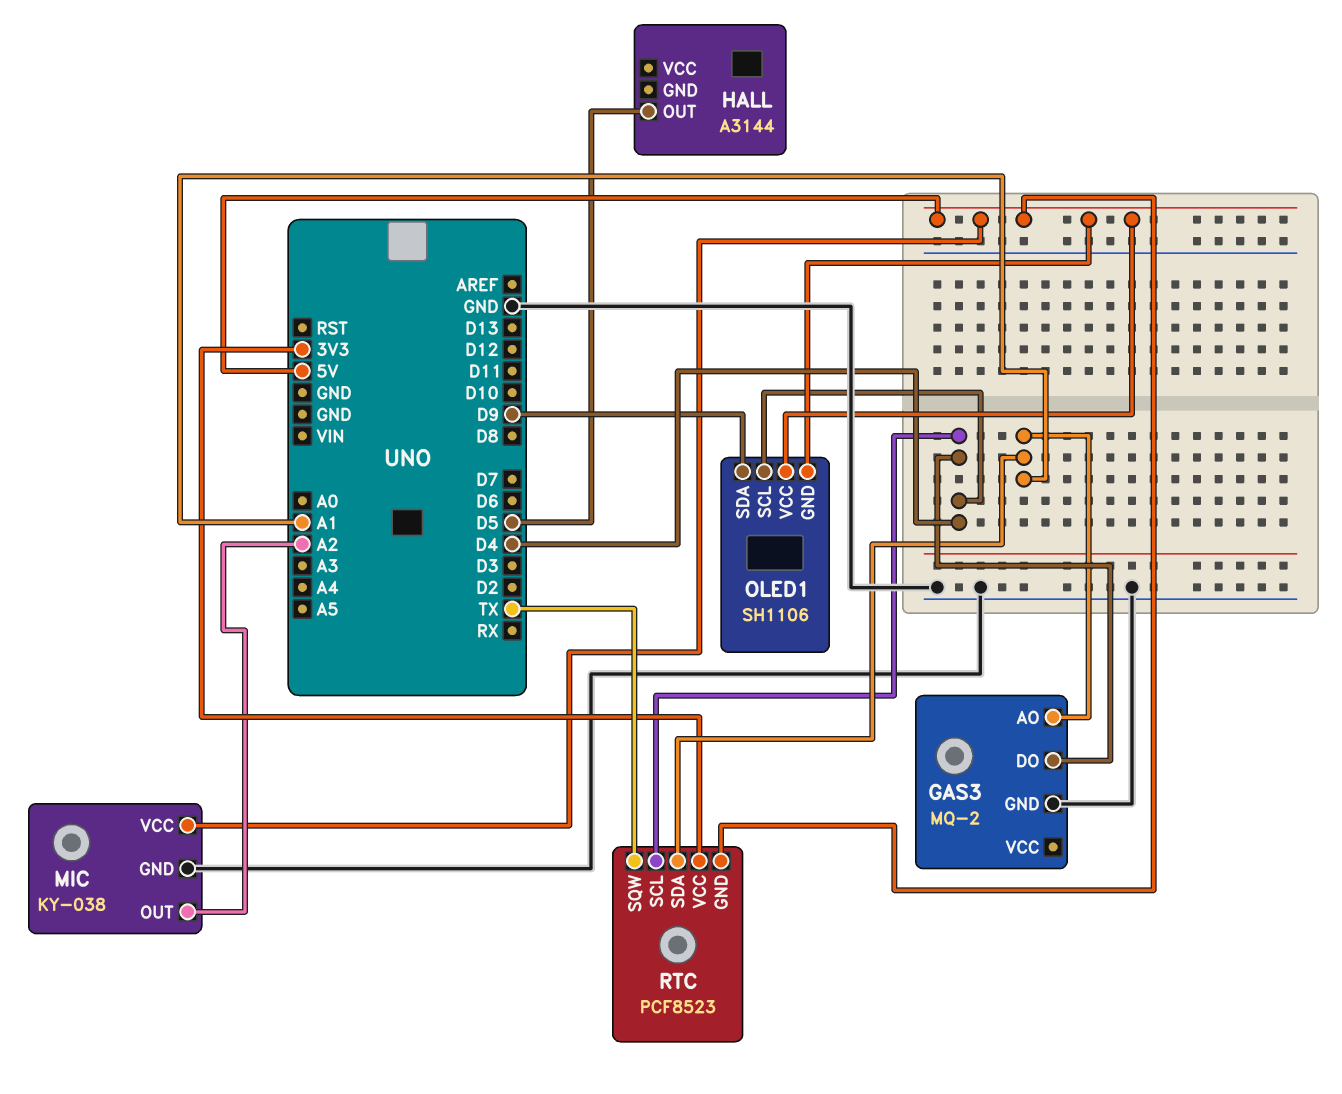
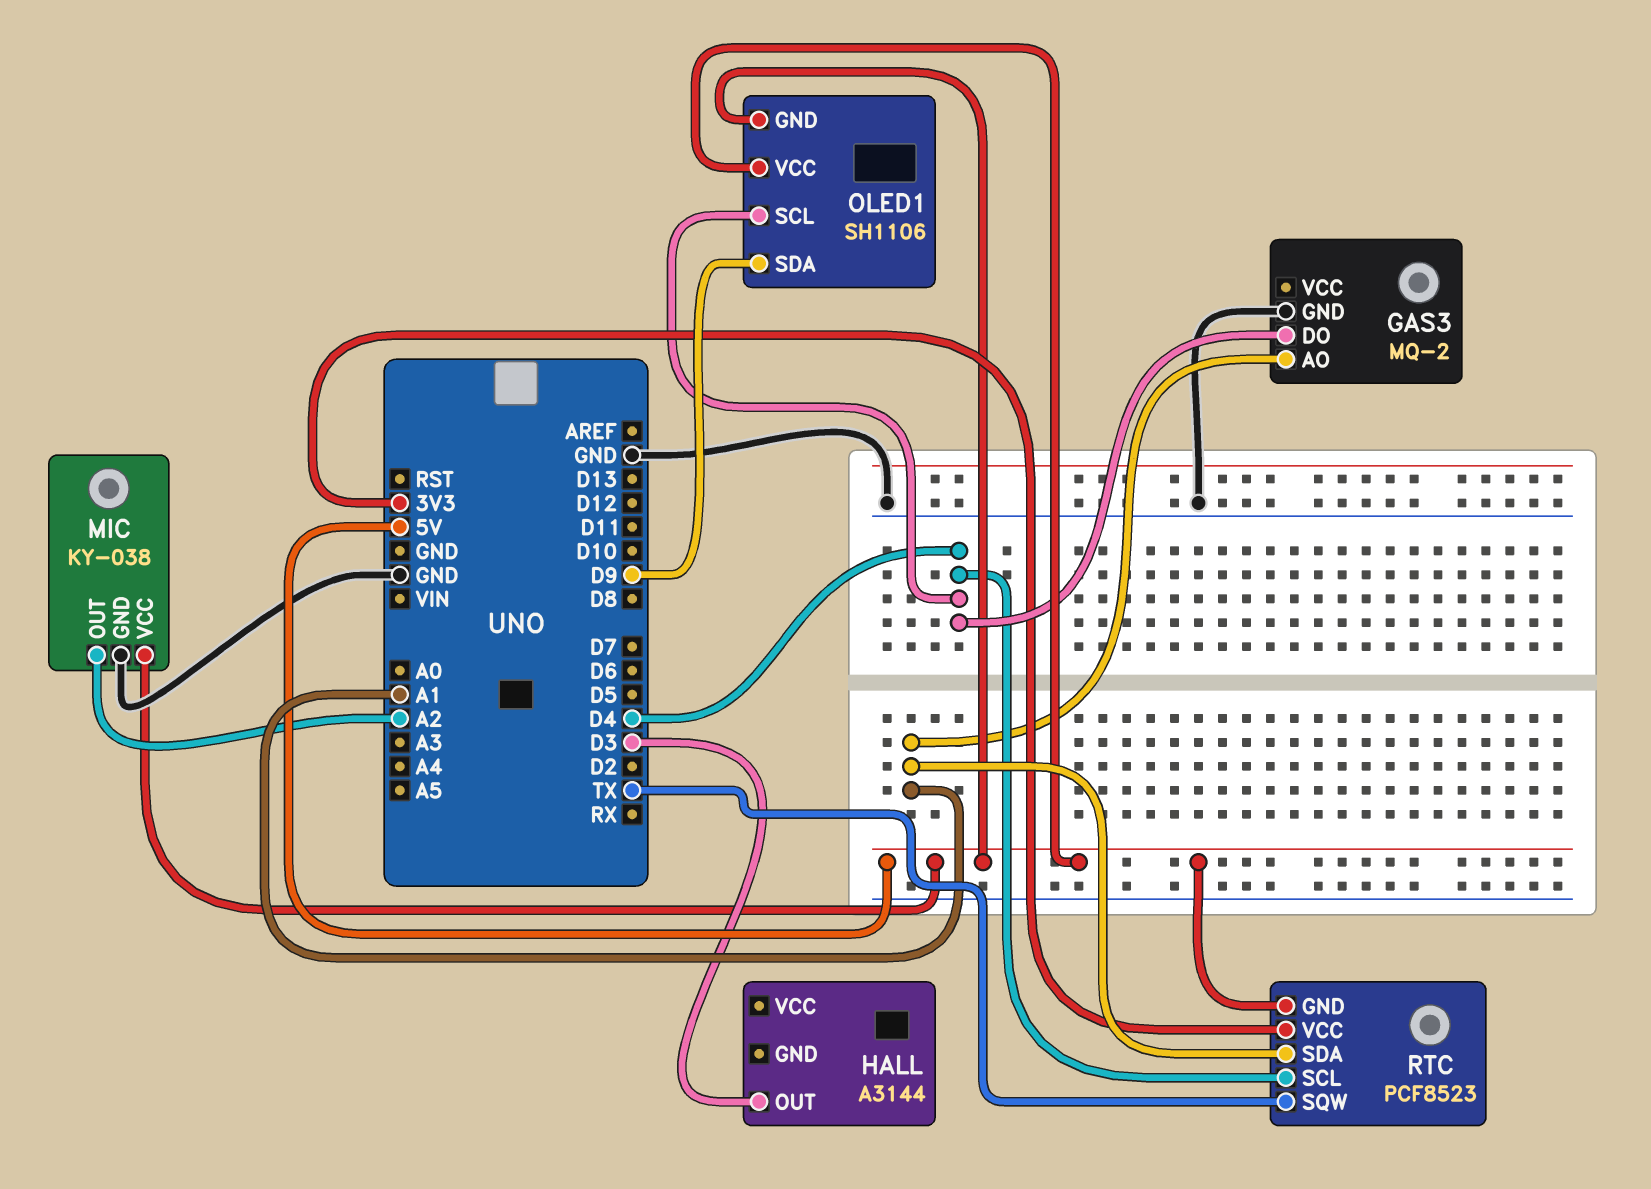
HALL pin OUT: D5 -> D3

